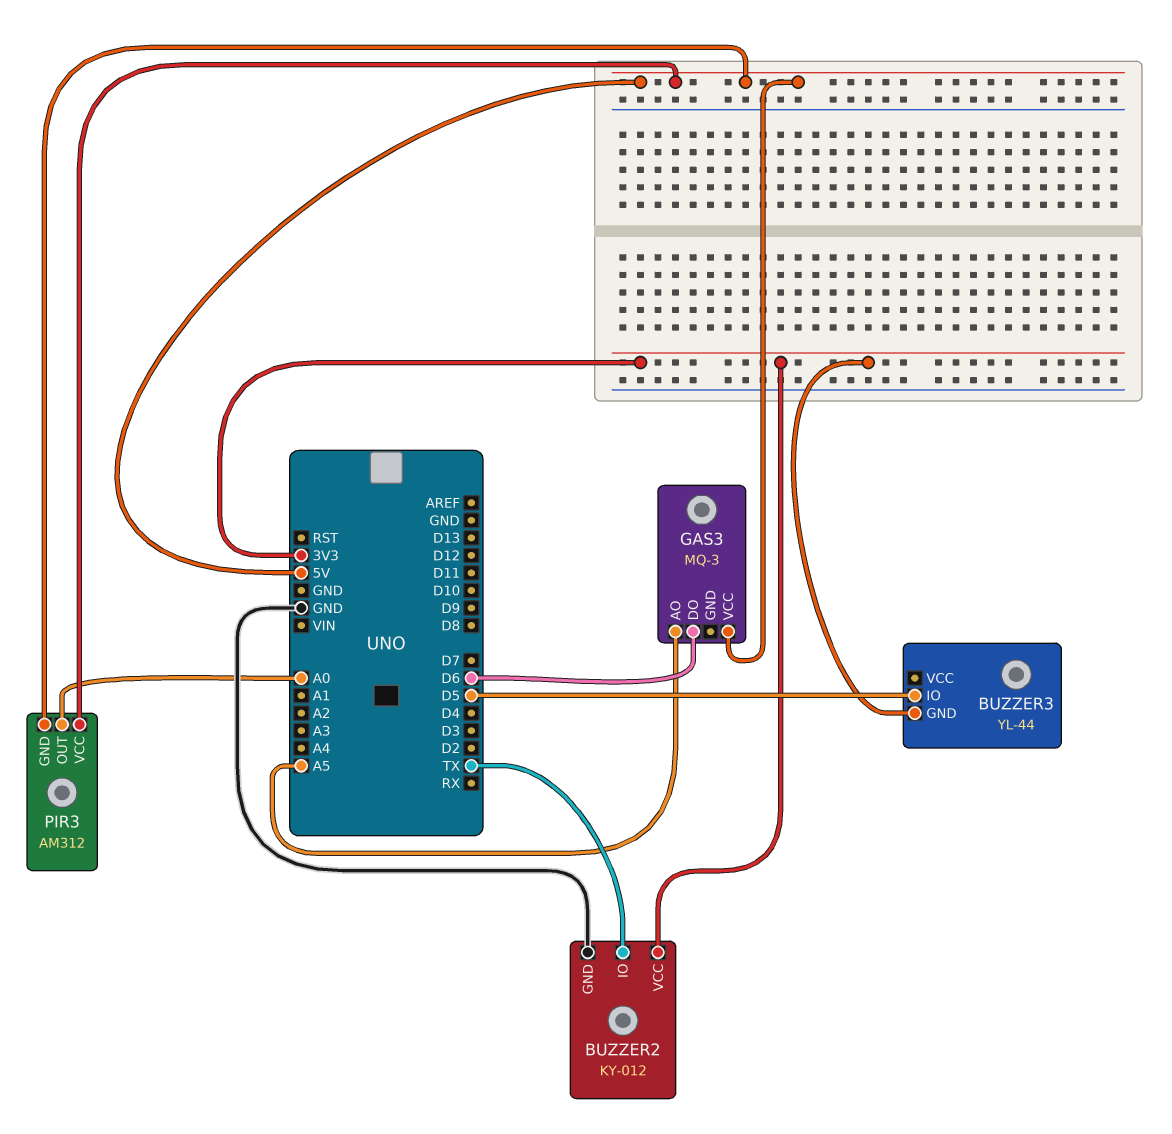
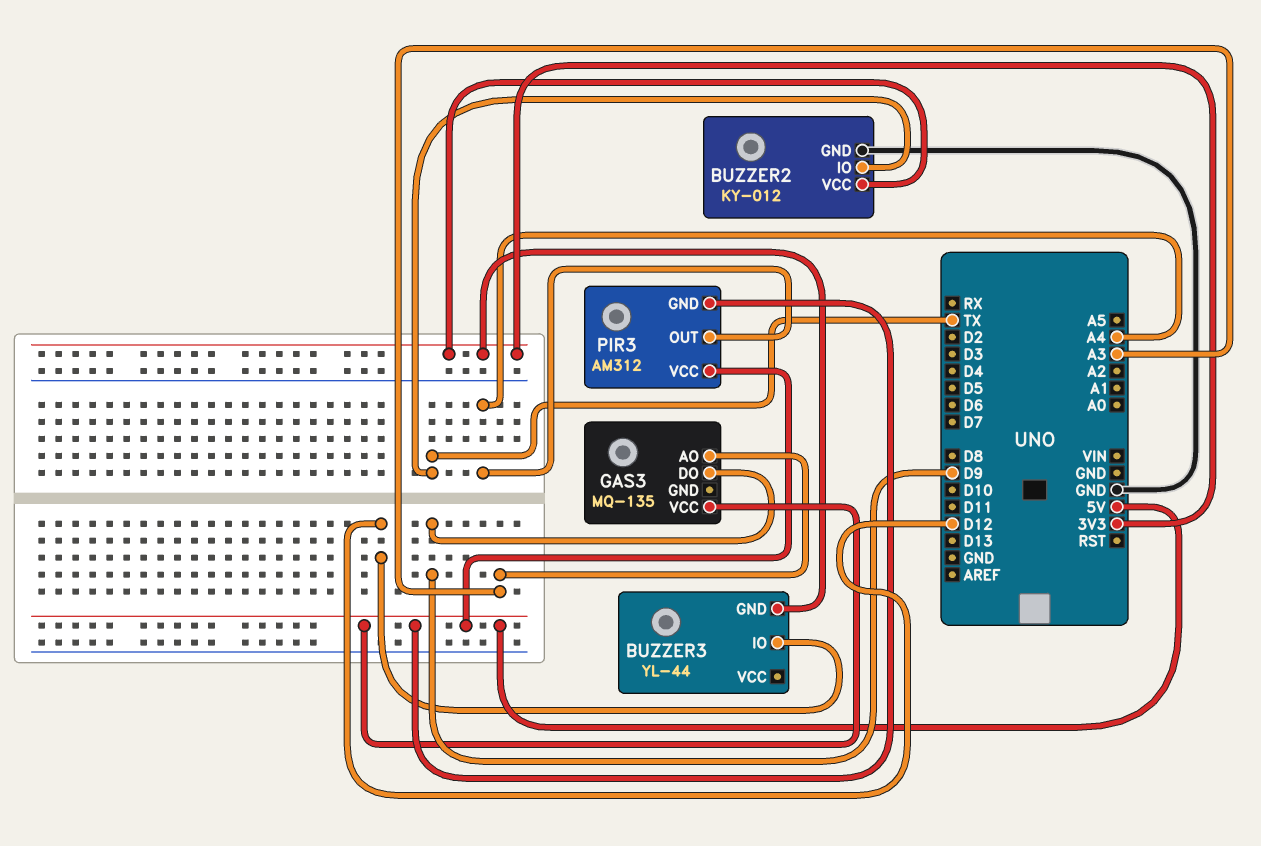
BUZZER3 pin IO: D5 -> D12
GAS3: MQ-3 -> MQ-135
GAS3 pin AO: A5 -> A3
GAS3 pin DO: D6 -> D9
PIR3 pin OUT: A0 -> A4

